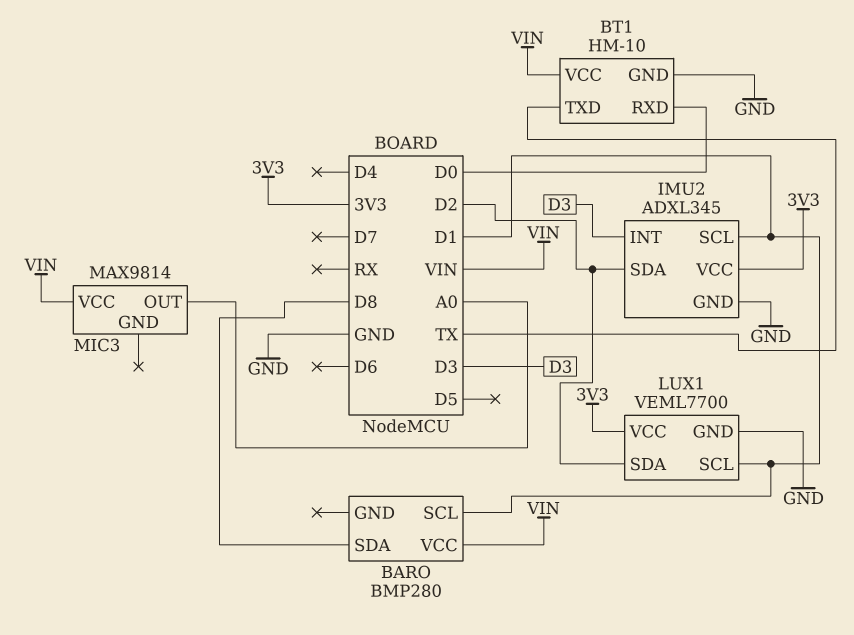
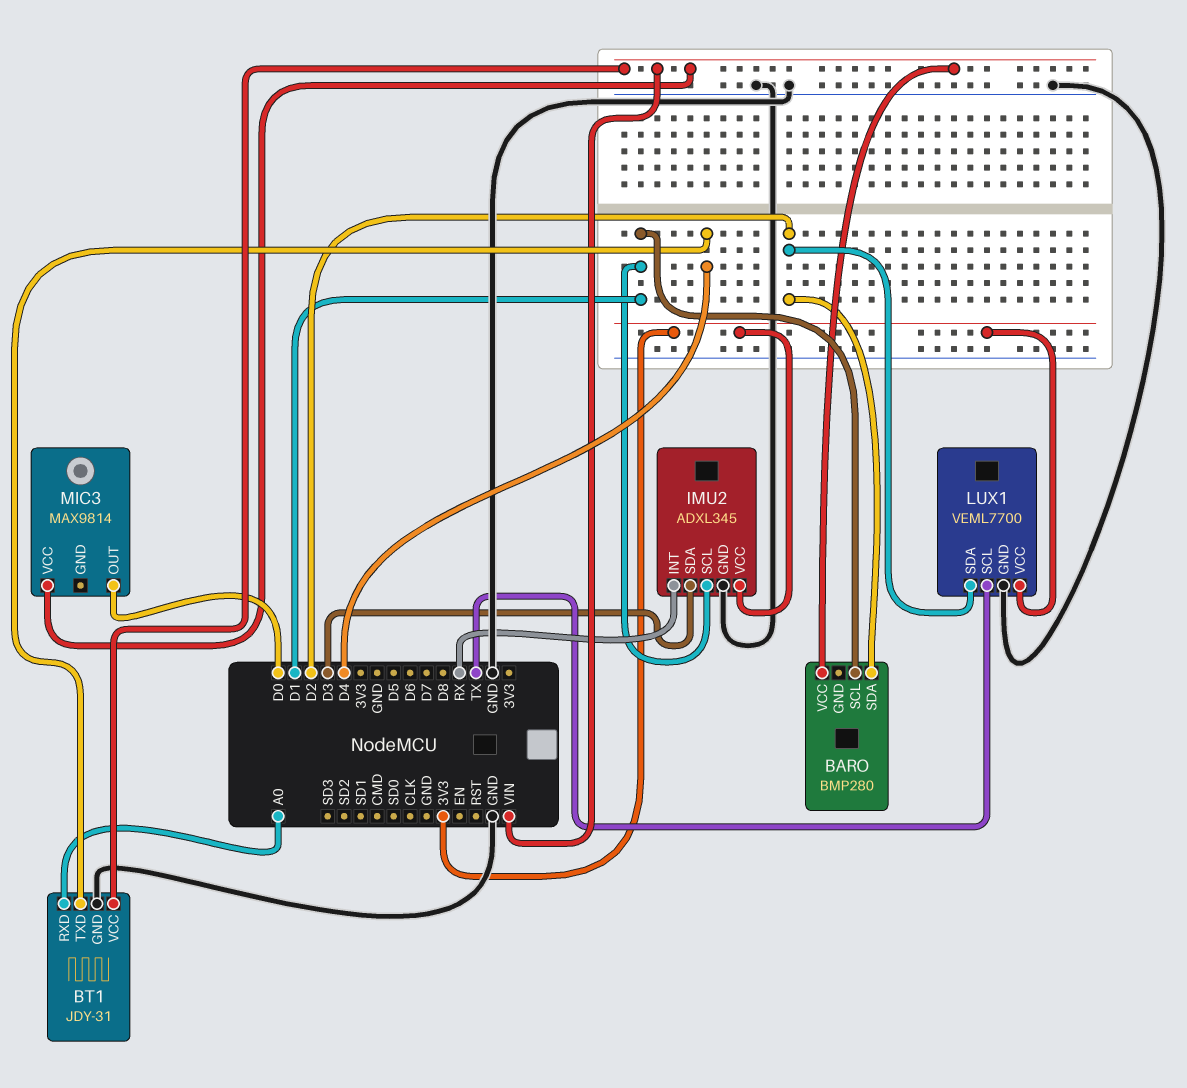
BARO pin SDA: D8 -> D2
BT1: HM-10 -> JDY-31
BT1 pin RXD: D0 -> A0
BT1 pin TXD: TX -> D4
IMU2 pin INT: D3 -> RX
IMU2 pin SDA: D2 -> D3
LUX1 pin SCL: D1 -> TX
MIC3 pin OUT: A0 -> D0

